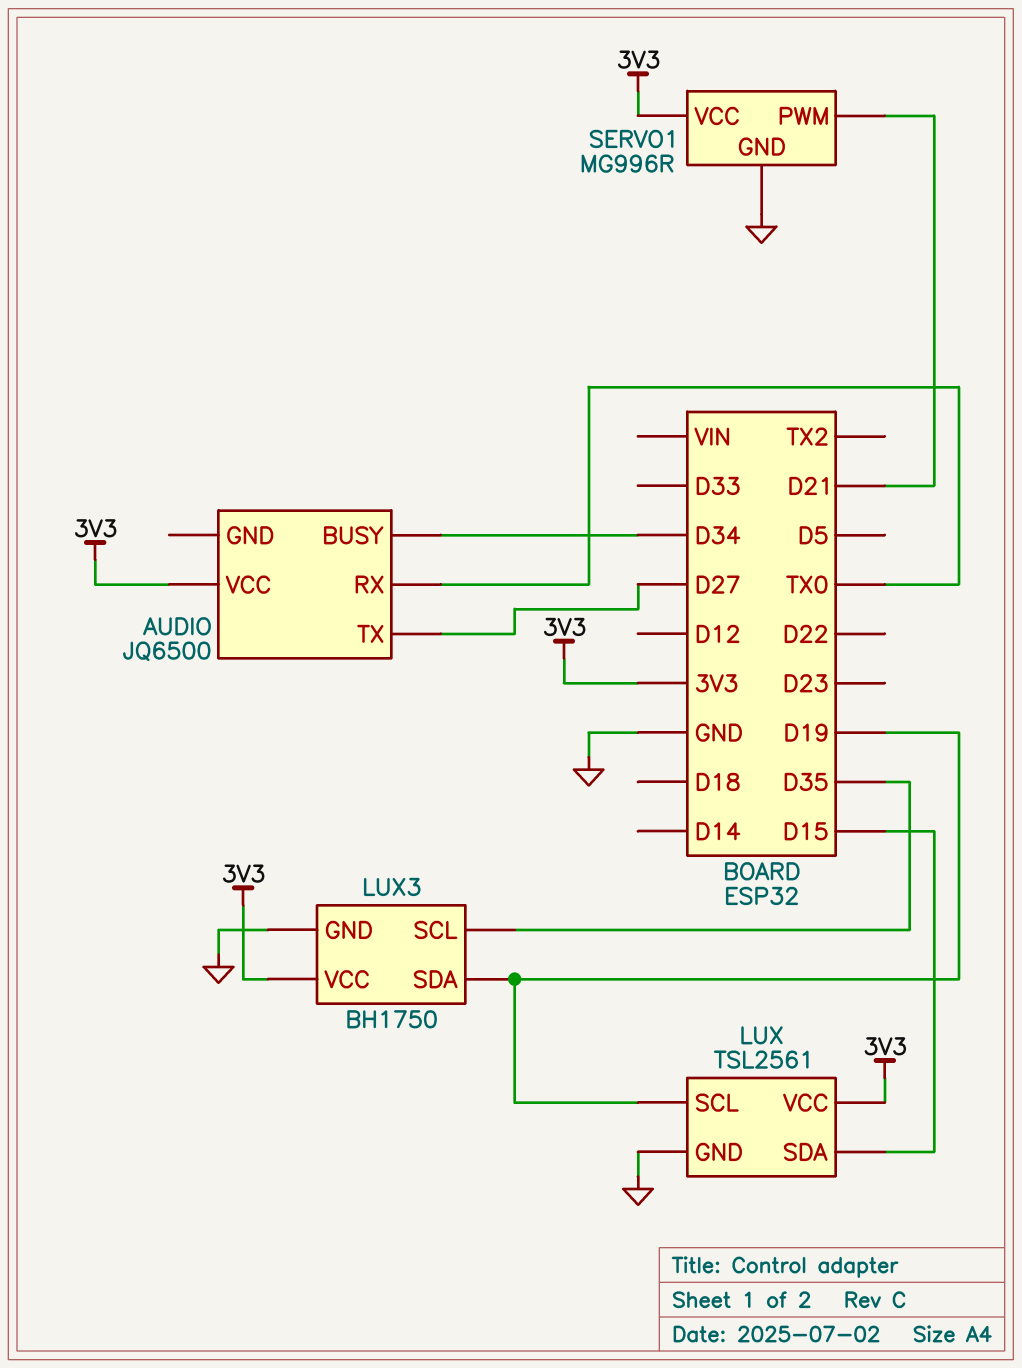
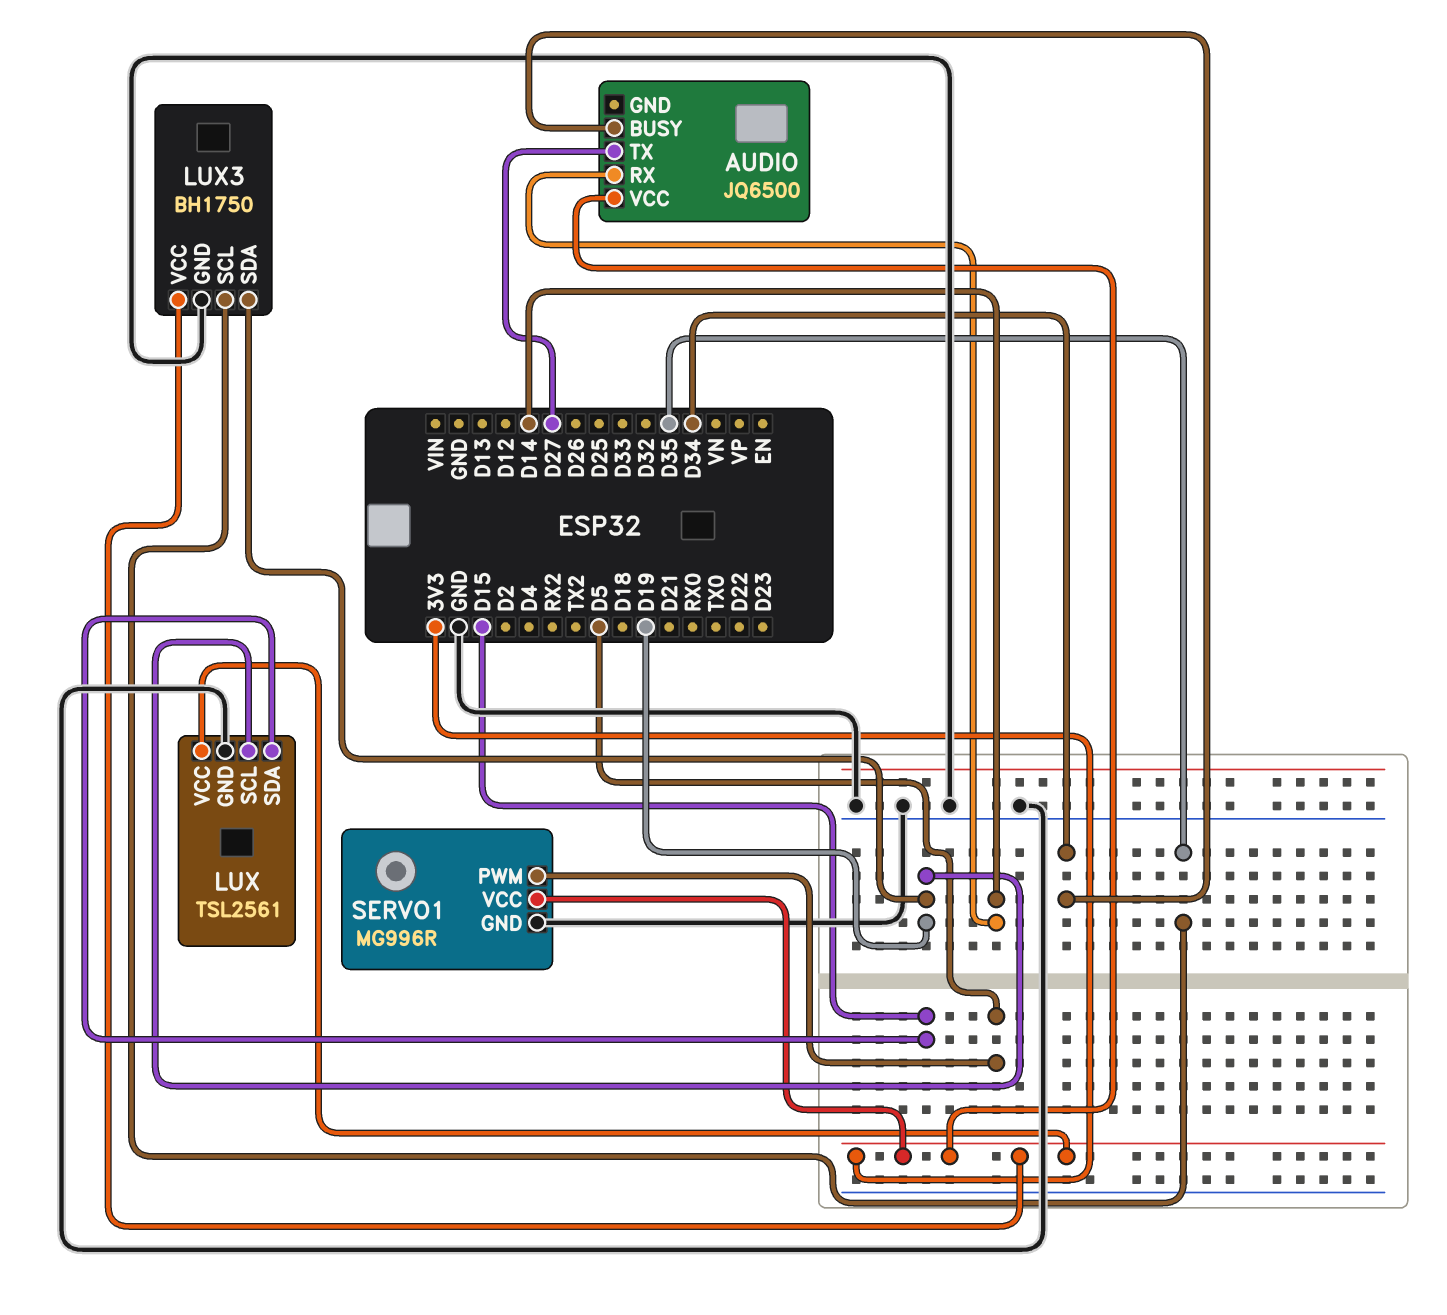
AUDIO pin RX: TX0 -> D14
SERVO1 pin PWM: D21 -> D5

